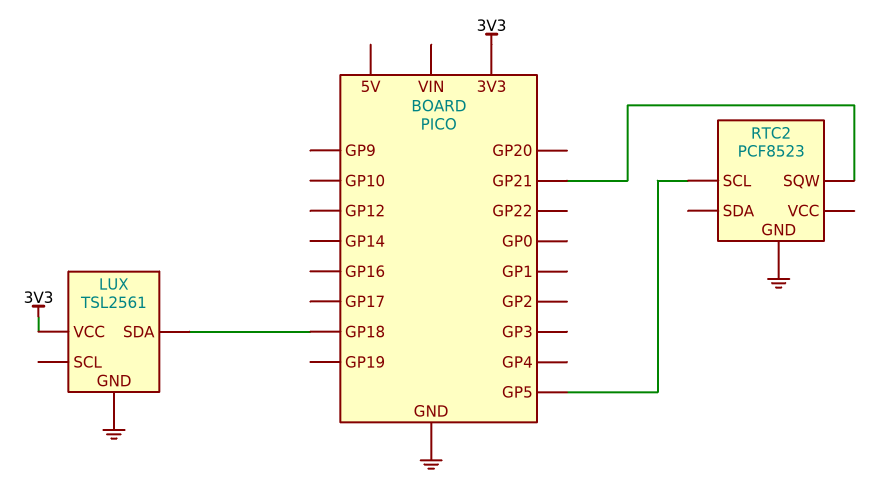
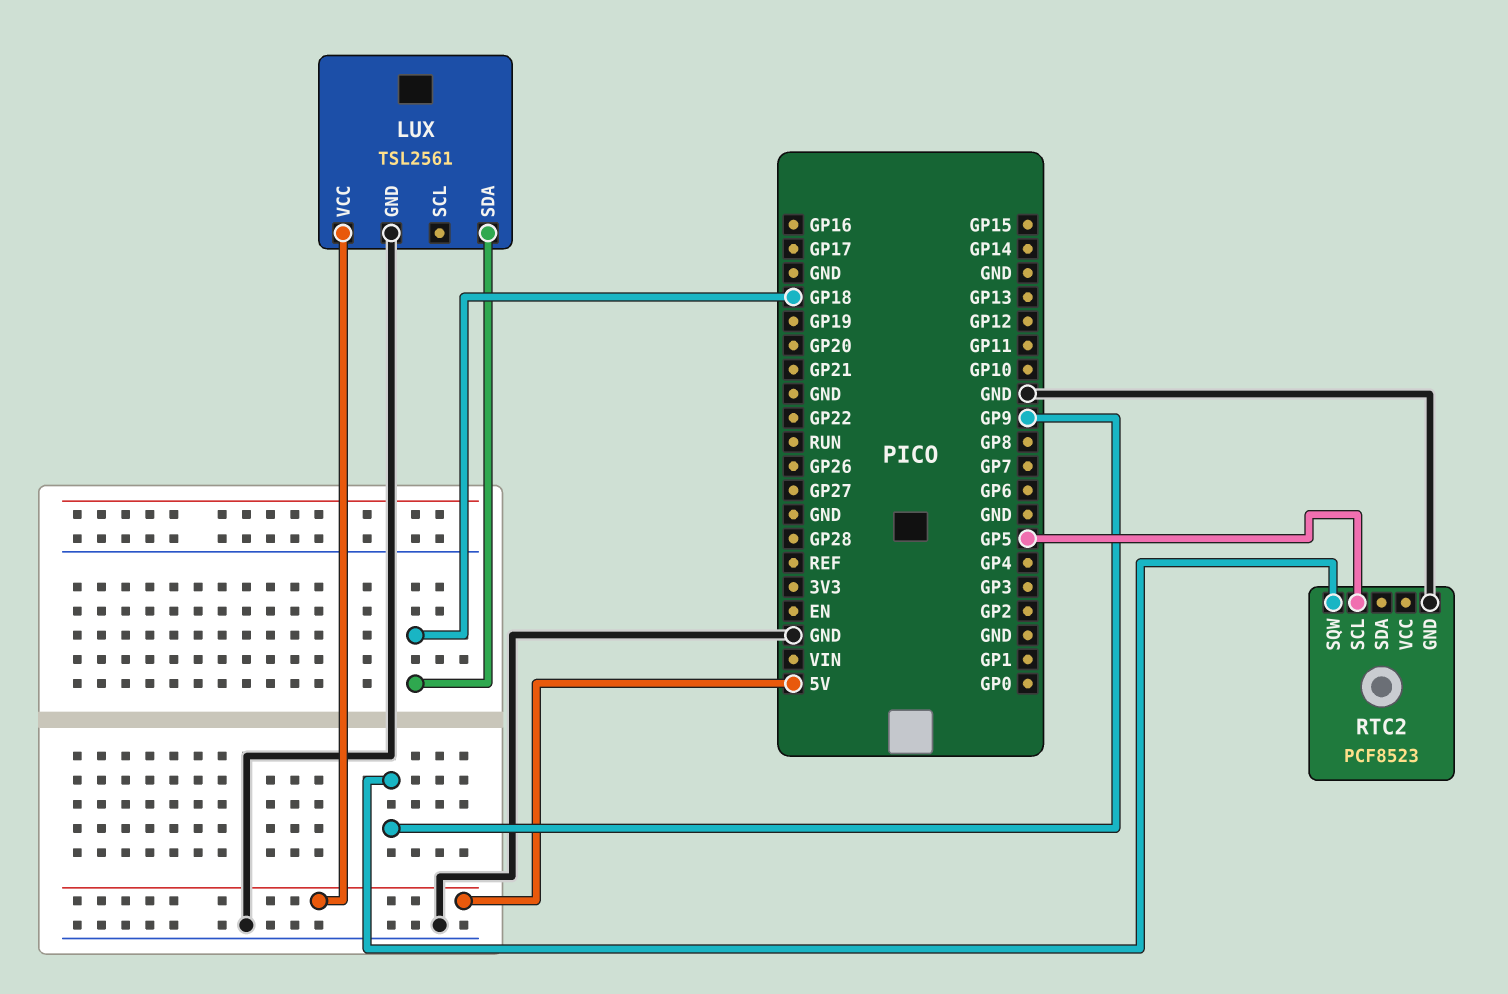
LUX pin VCC: 3V3 -> 5V
RTC2 pin SQW: GP21 -> GP9

